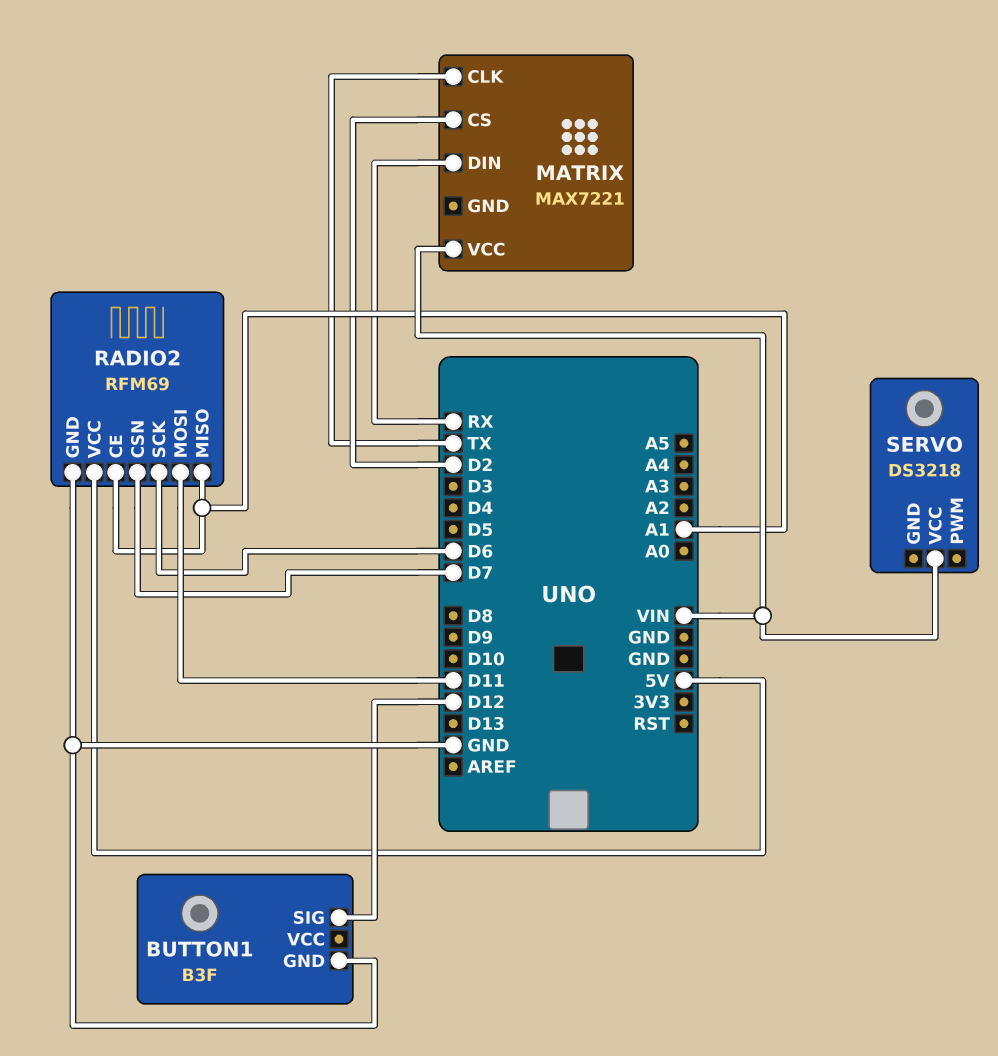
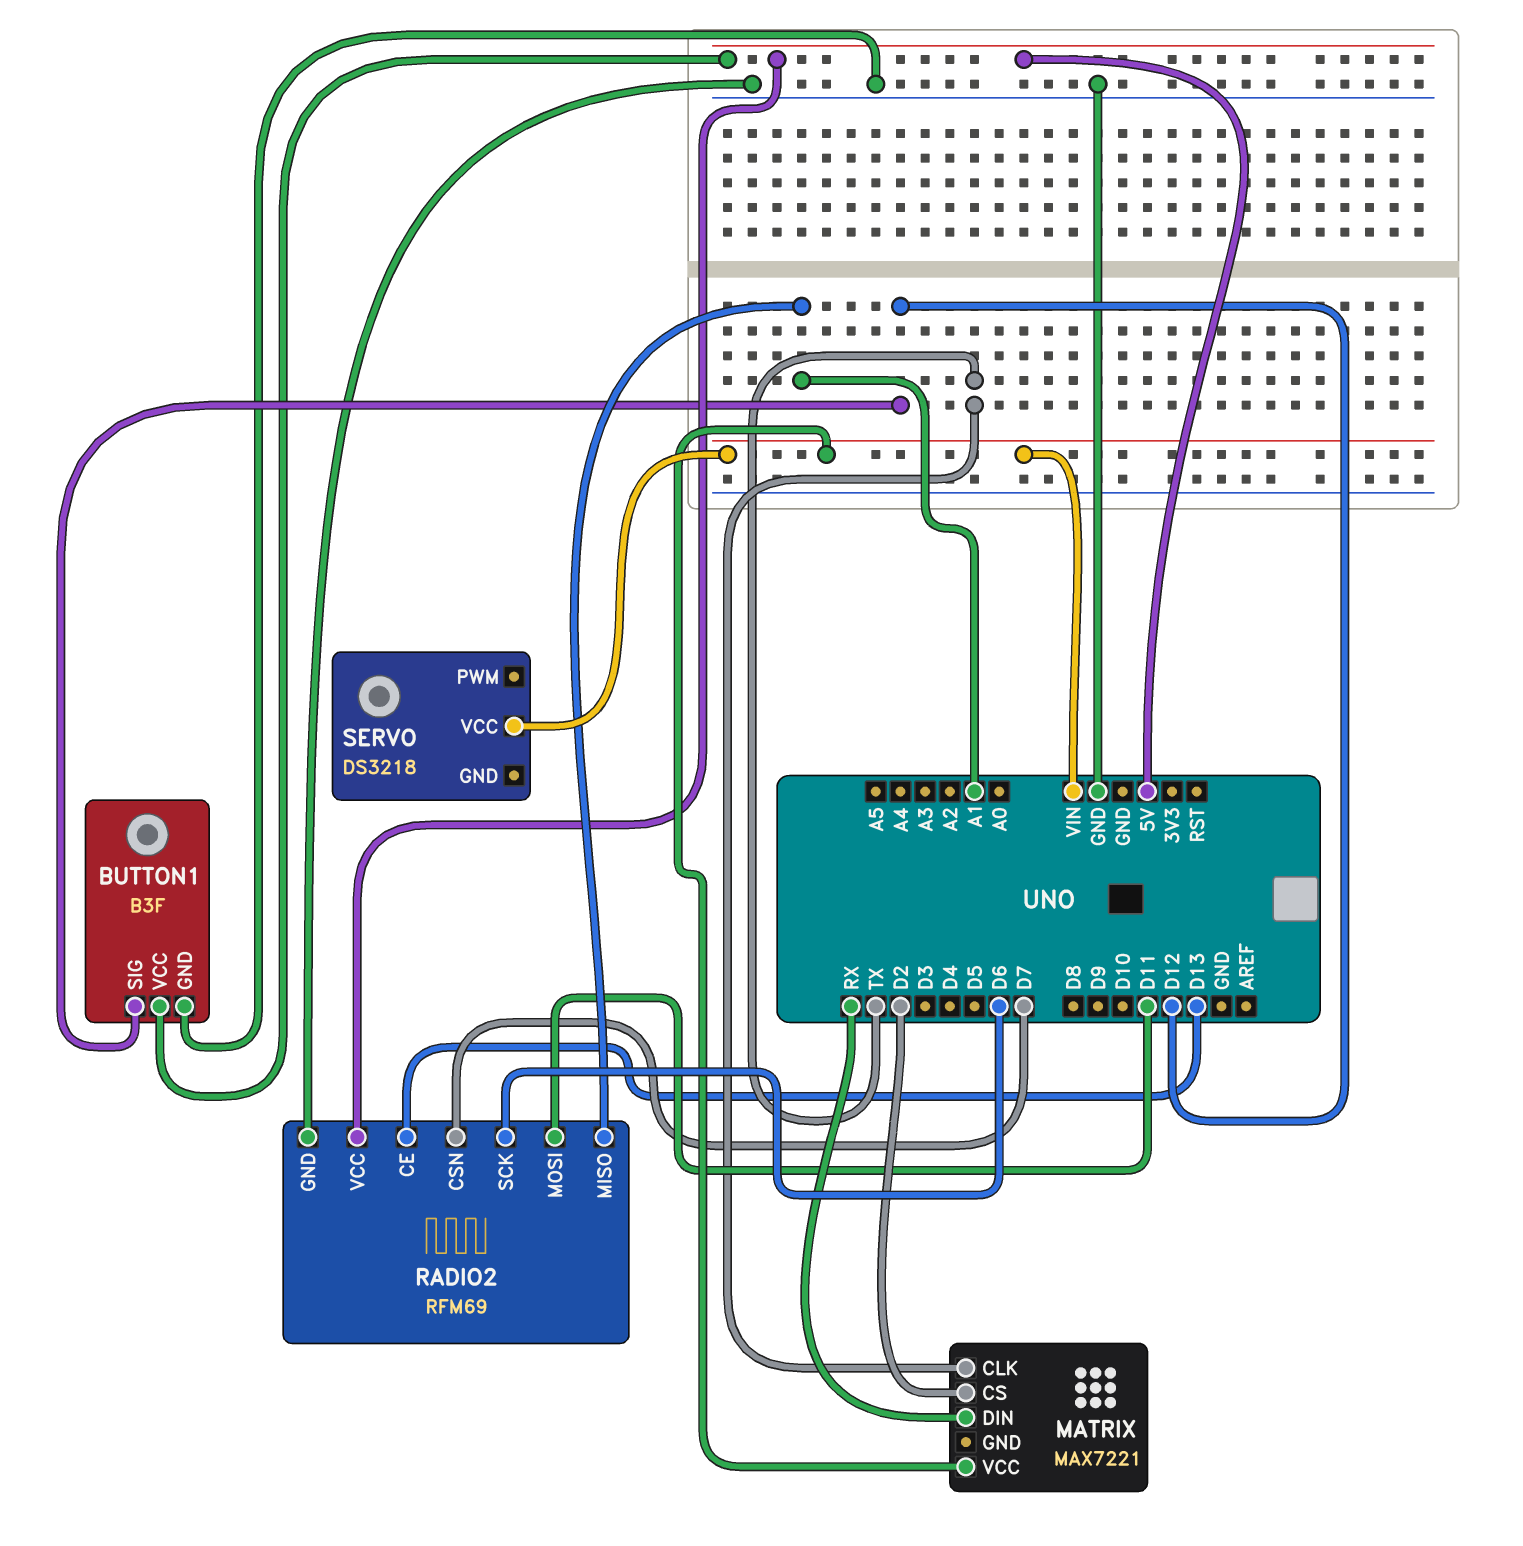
BUTTON1 pin VCC: none -> 5V
RADIO2 pin CE: A1 -> D13

